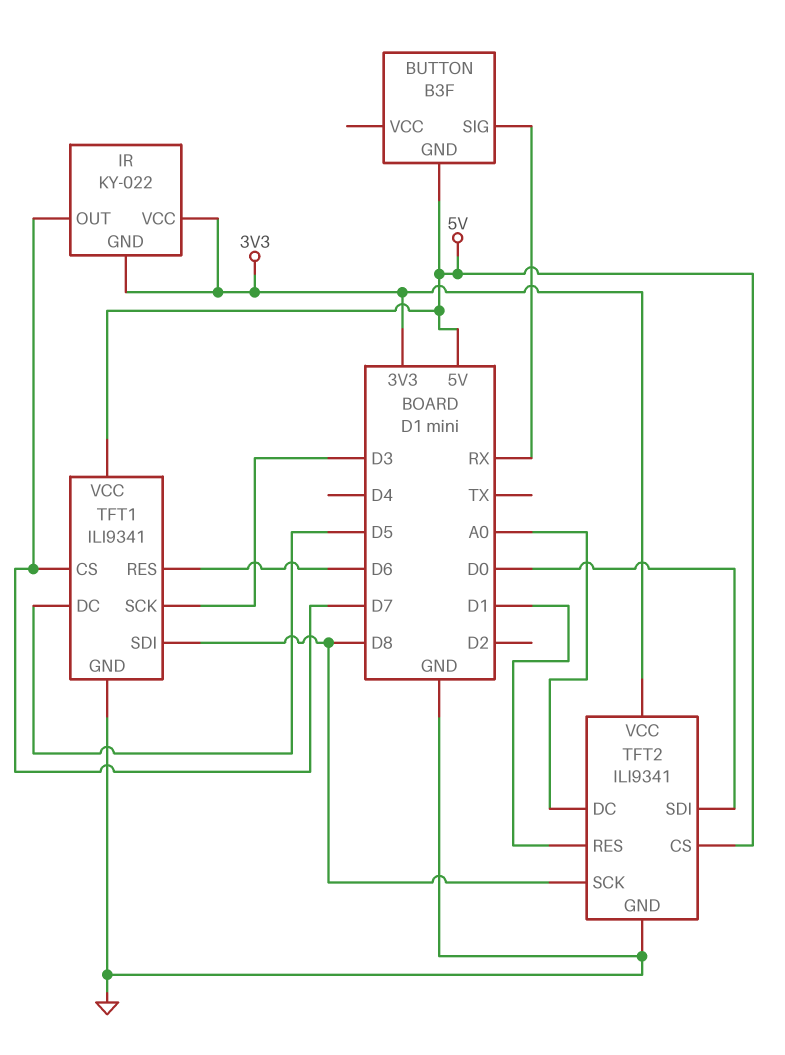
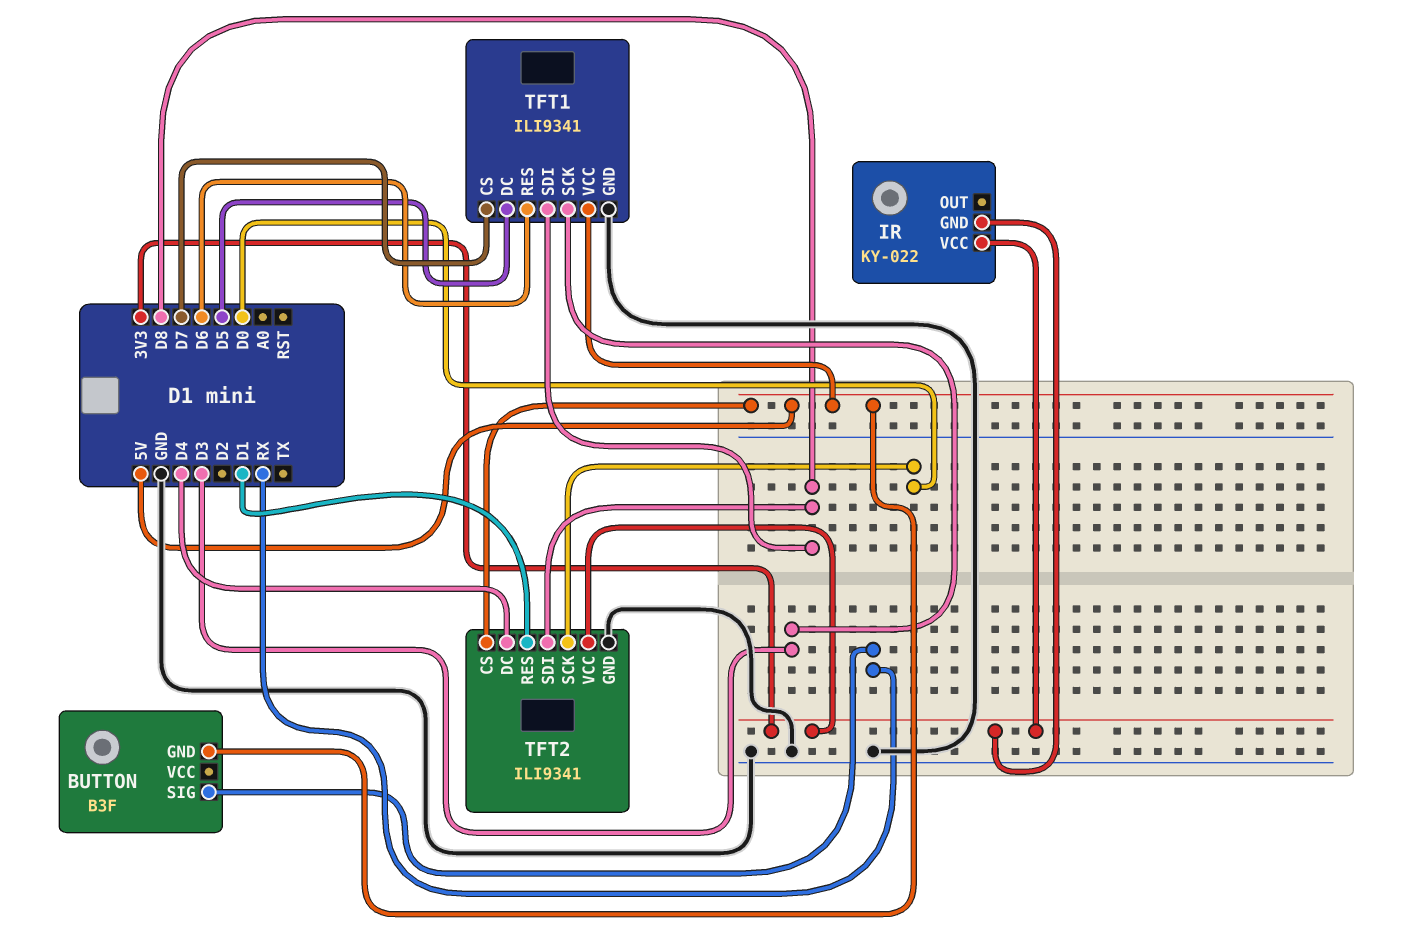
IR pin OUT: D7 -> none
TFT2 pin DC: A0 -> D4
TFT2 pin SCK: D8 -> D0
TFT2 pin SDI: D0 -> D8

